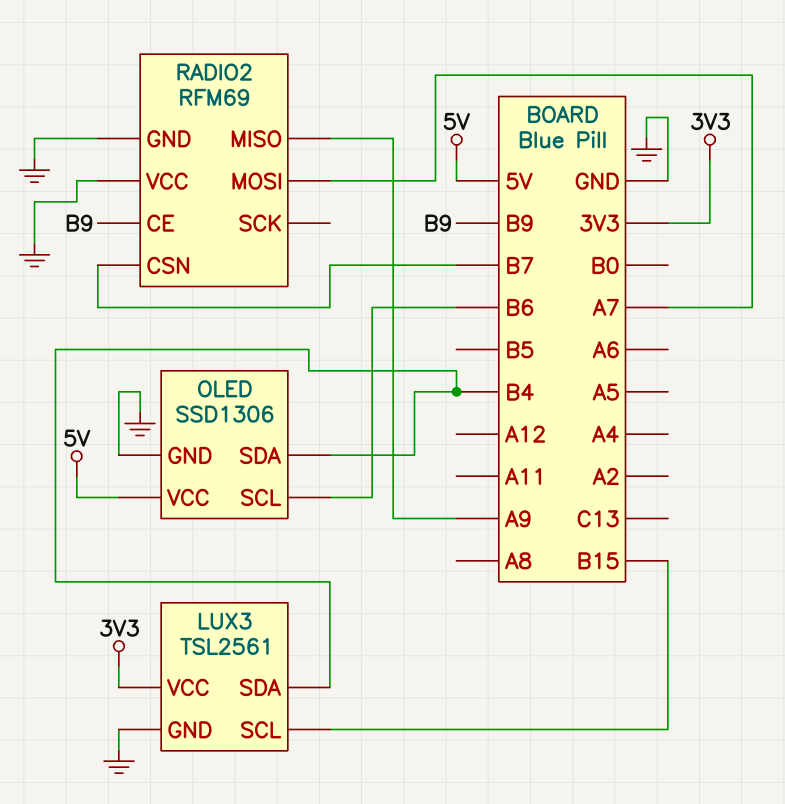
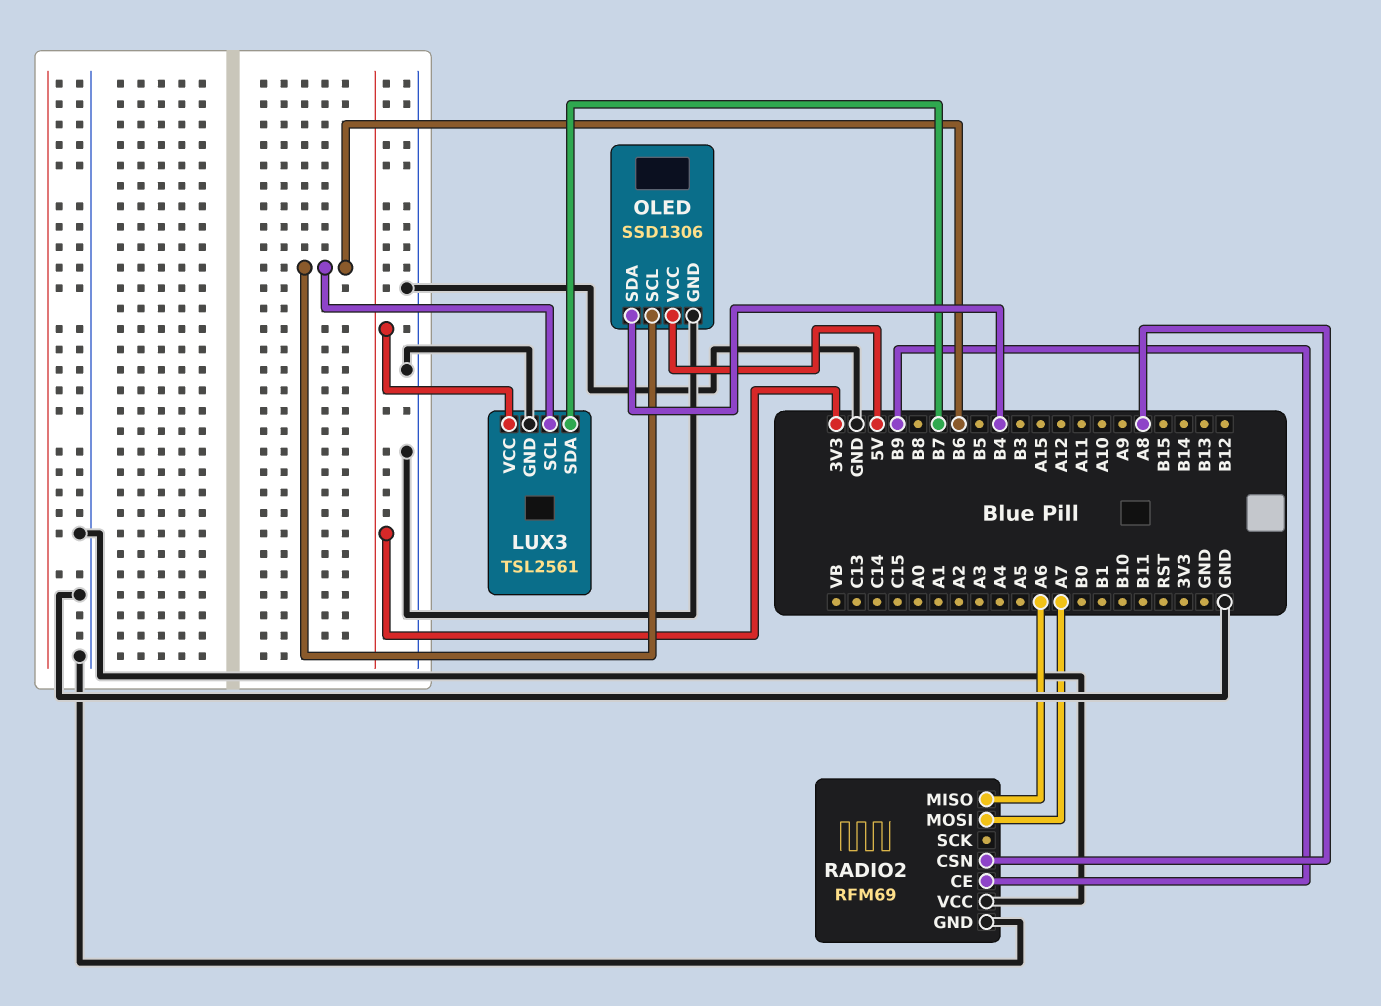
LUX3 pin SCL: B15 -> B6
LUX3 pin SDA: B4 -> B7
RADIO2 pin CSN: B7 -> A8
RADIO2 pin MISO: A9 -> A6

